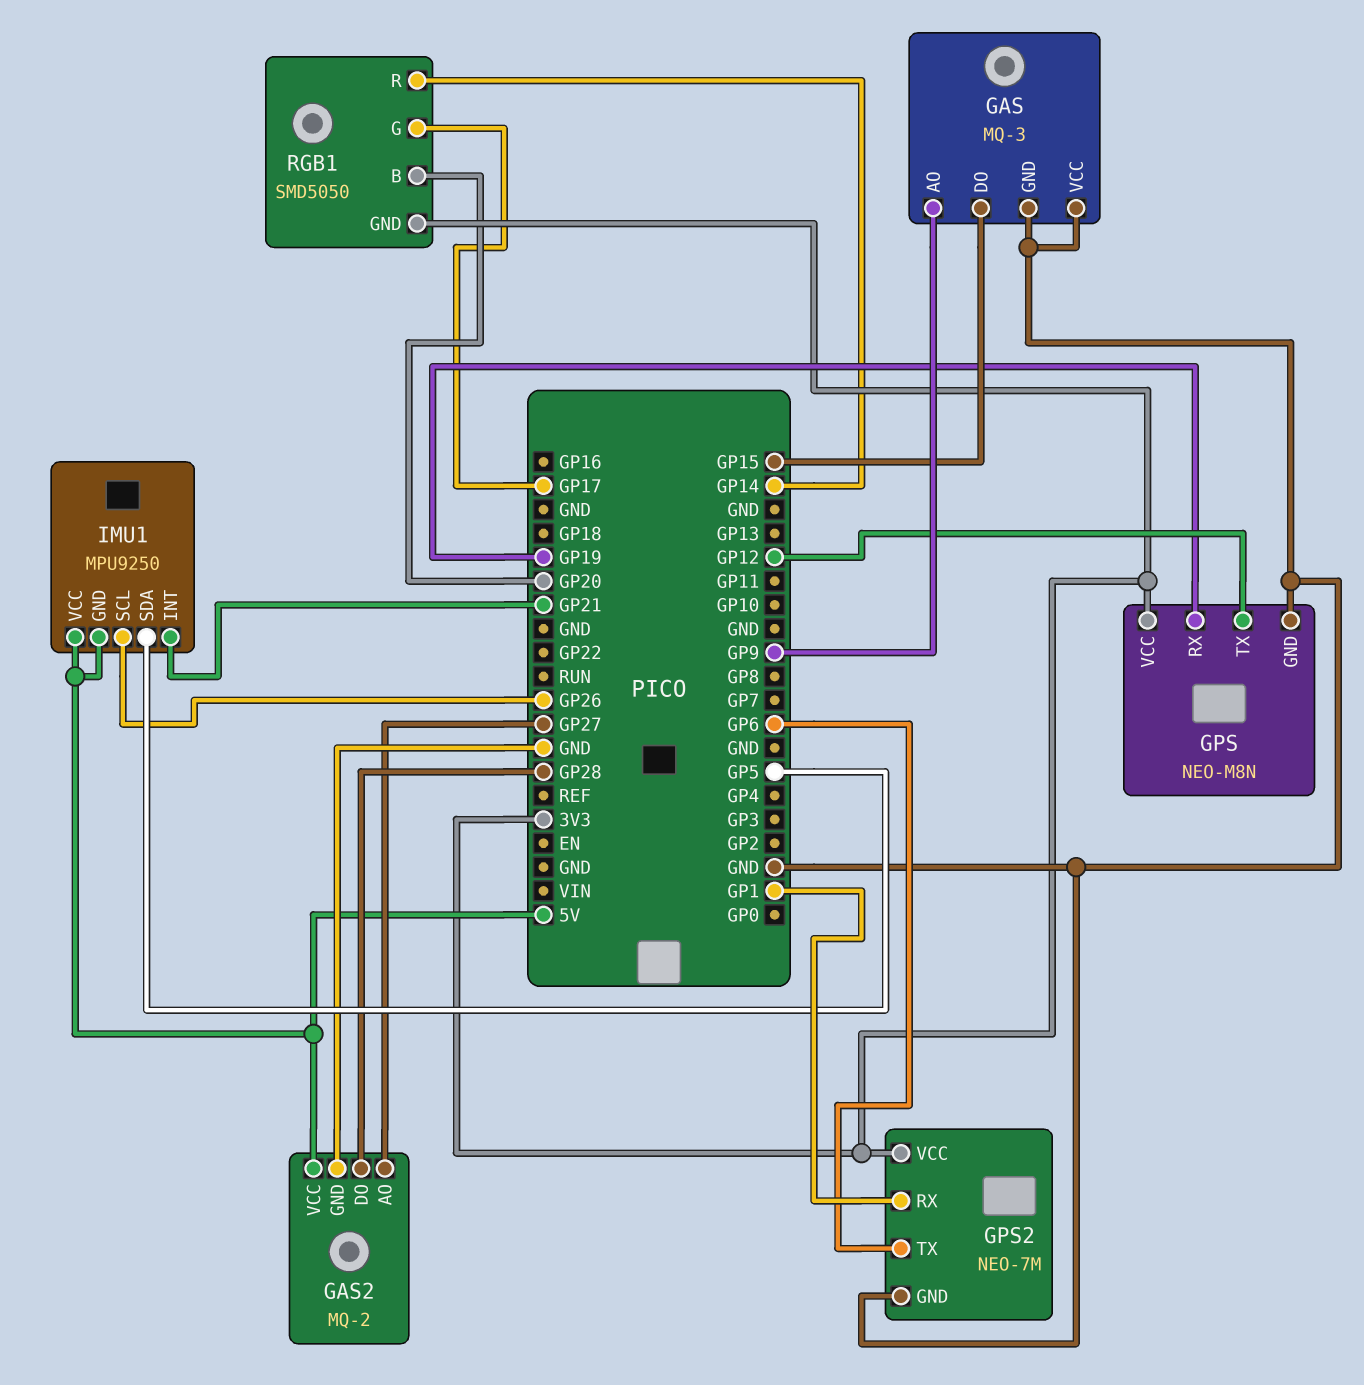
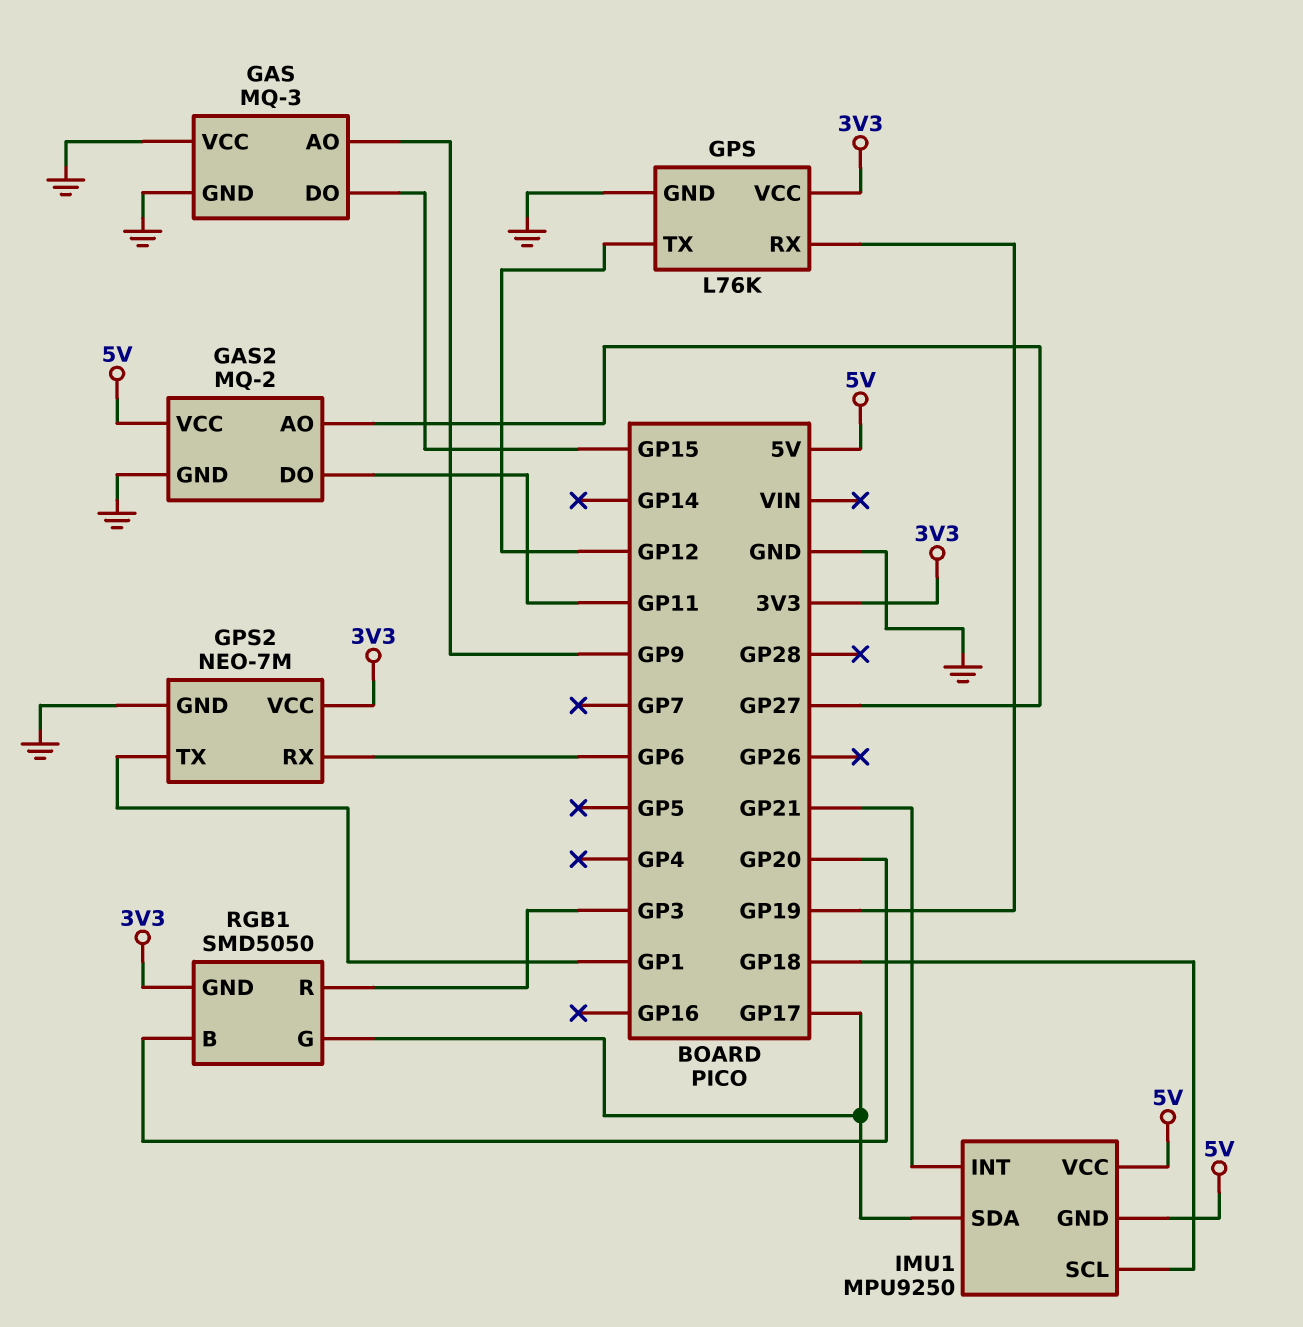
GAS2 pin DO: GP28 -> GP11
GPS: NEO-M8N -> L76K
GPS2 pin RX: GP1 -> GP6
GPS2 pin TX: GP6 -> GP1
IMU1 pin SCL: GP26 -> GP18
IMU1 pin SDA: GP5 -> GP17
RGB1 pin R: GP14 -> GP3

